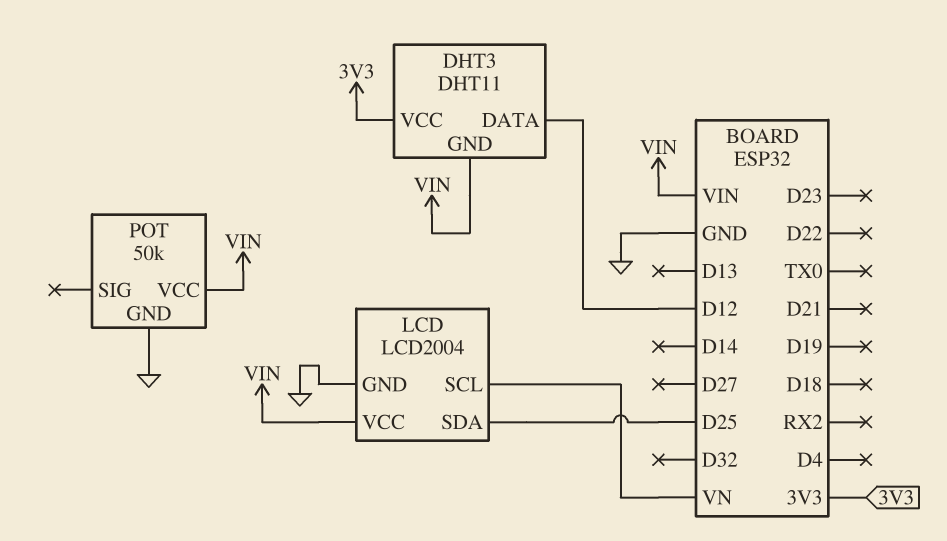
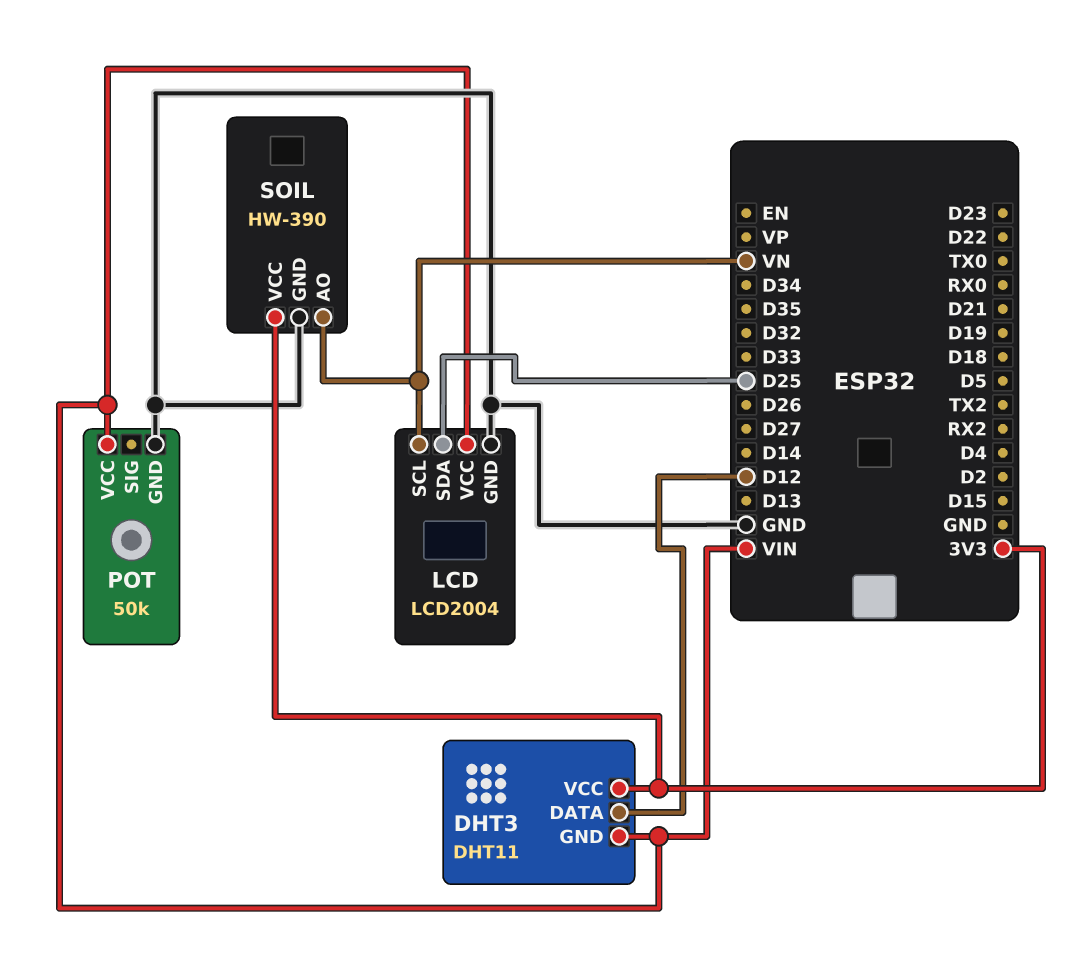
SOIL: none -> HW-390
SOIL pin AO: none -> VN
SOIL pin GND: none -> GND
SOIL pin VCC: none -> 3V3

